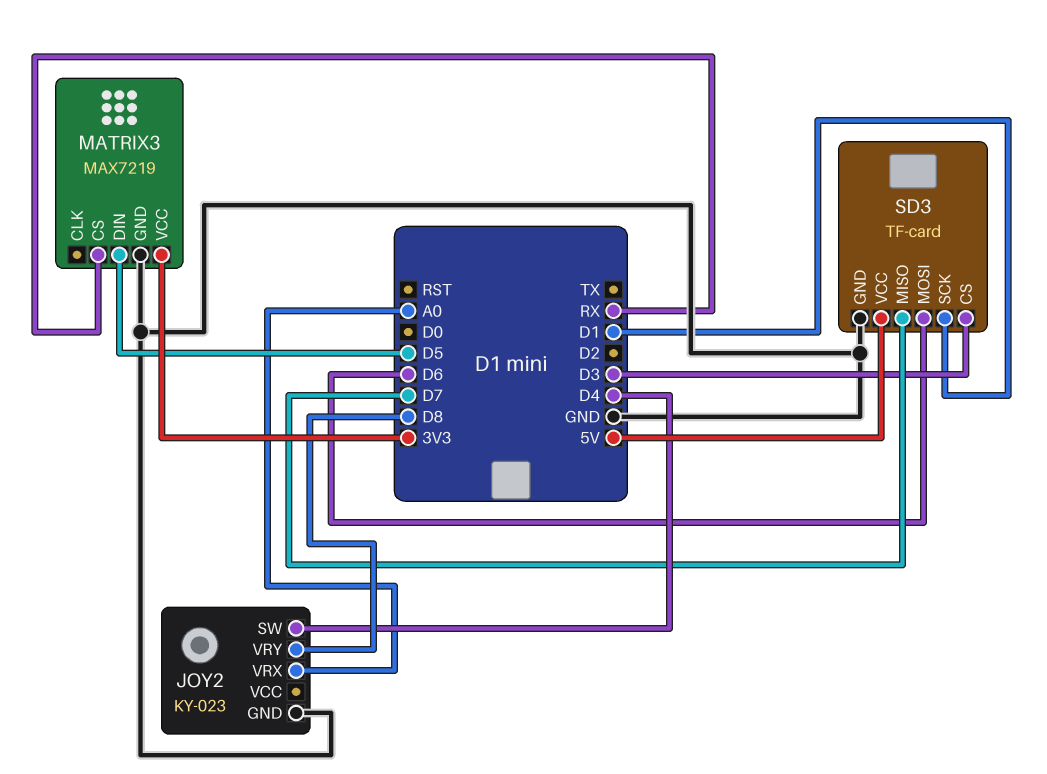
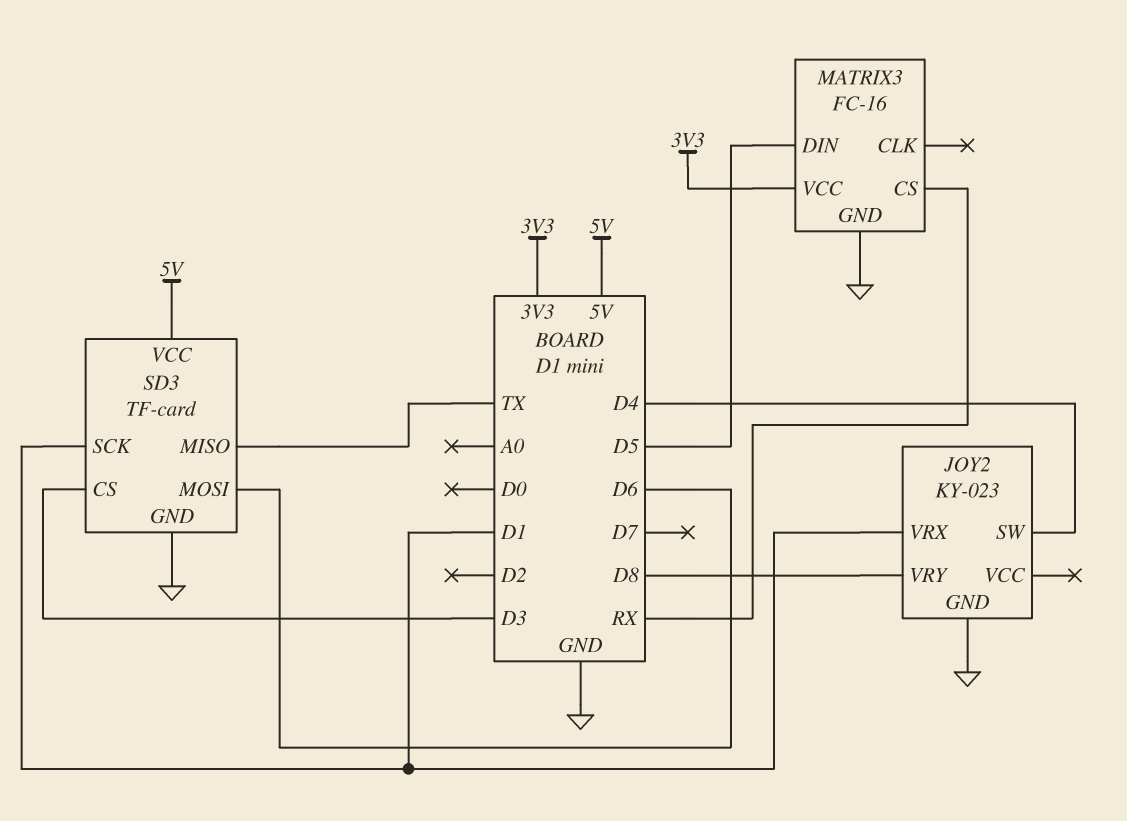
JOY2 pin VRX: A0 -> D1
MATRIX3: MAX7219 -> FC-16
SD3 pin MISO: D7 -> TX

